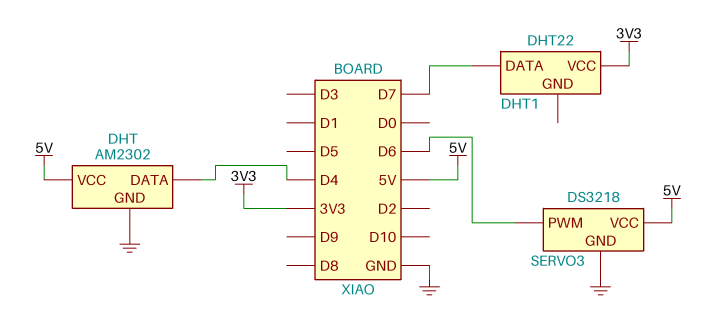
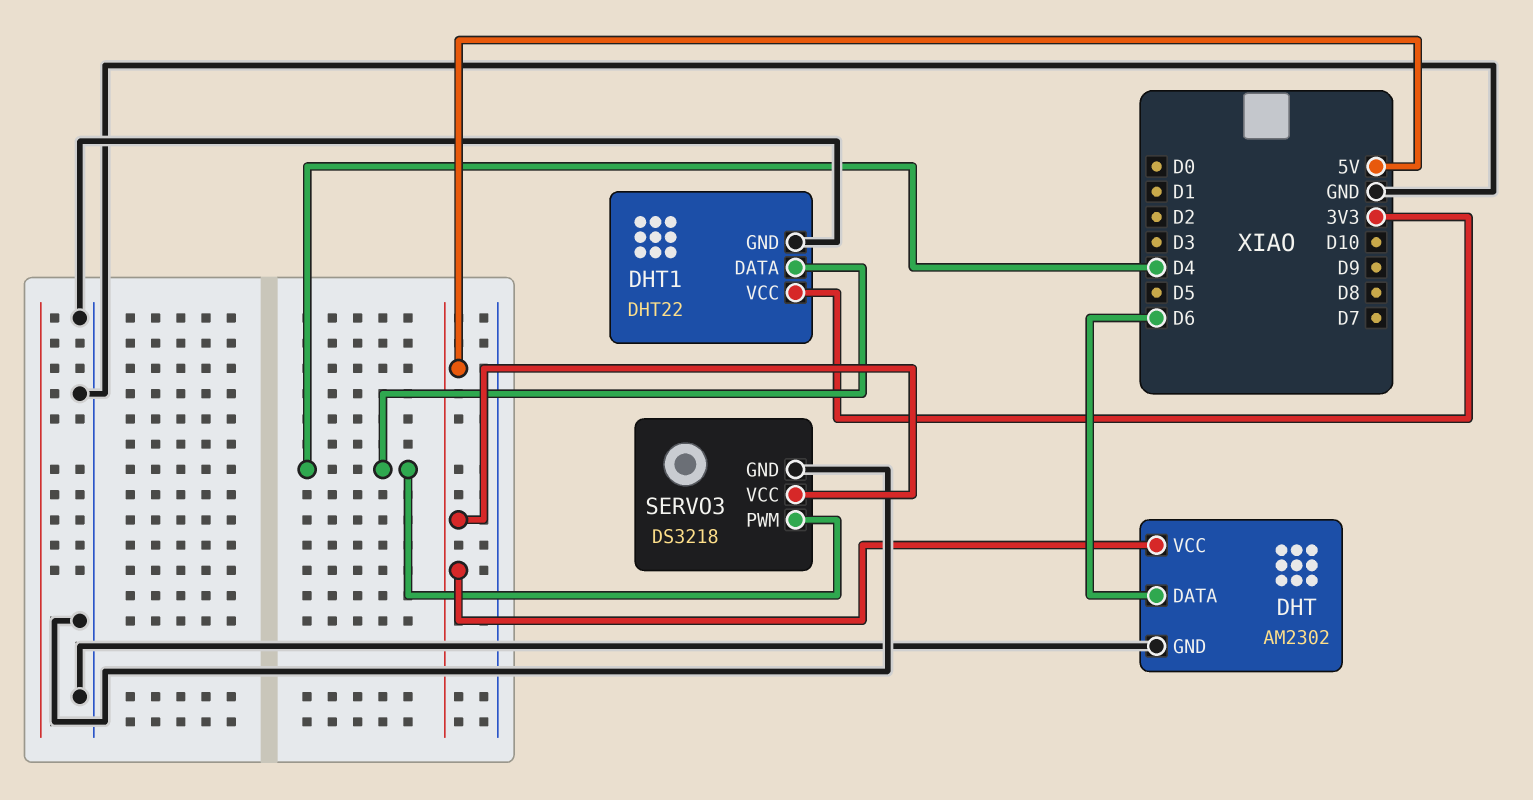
DHT pin DATA: D4 -> D6
DHT1 pin DATA: D7 -> D4
DHT1 pin GND: none -> GND
SERVO3 pin PWM: D6 -> D4

